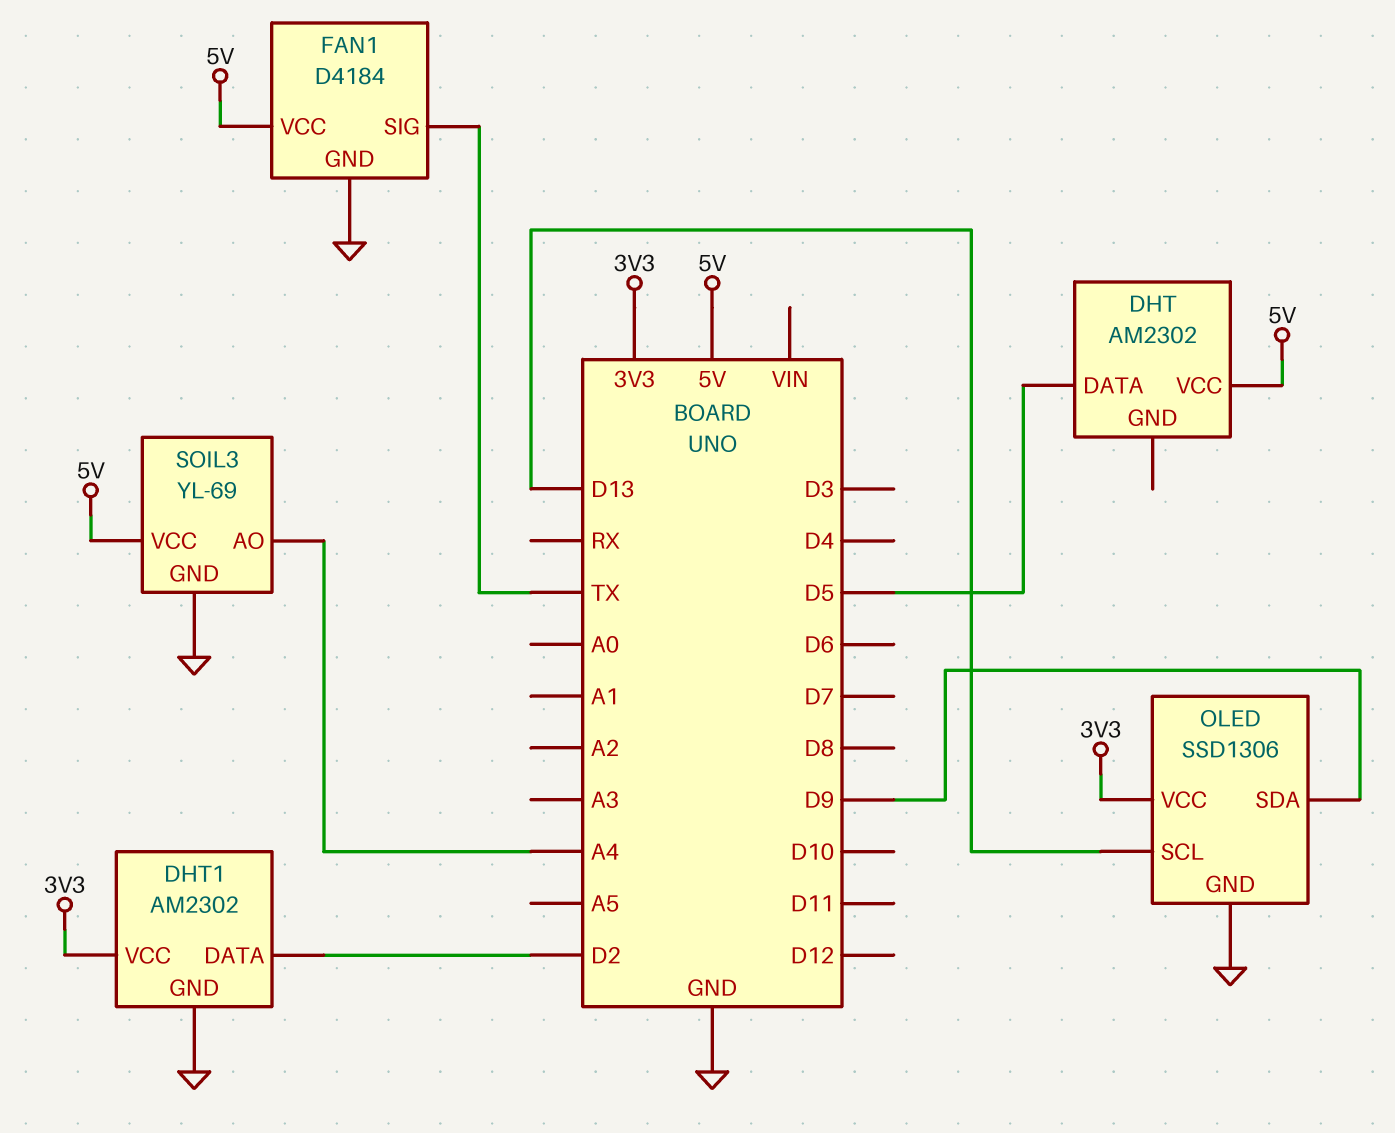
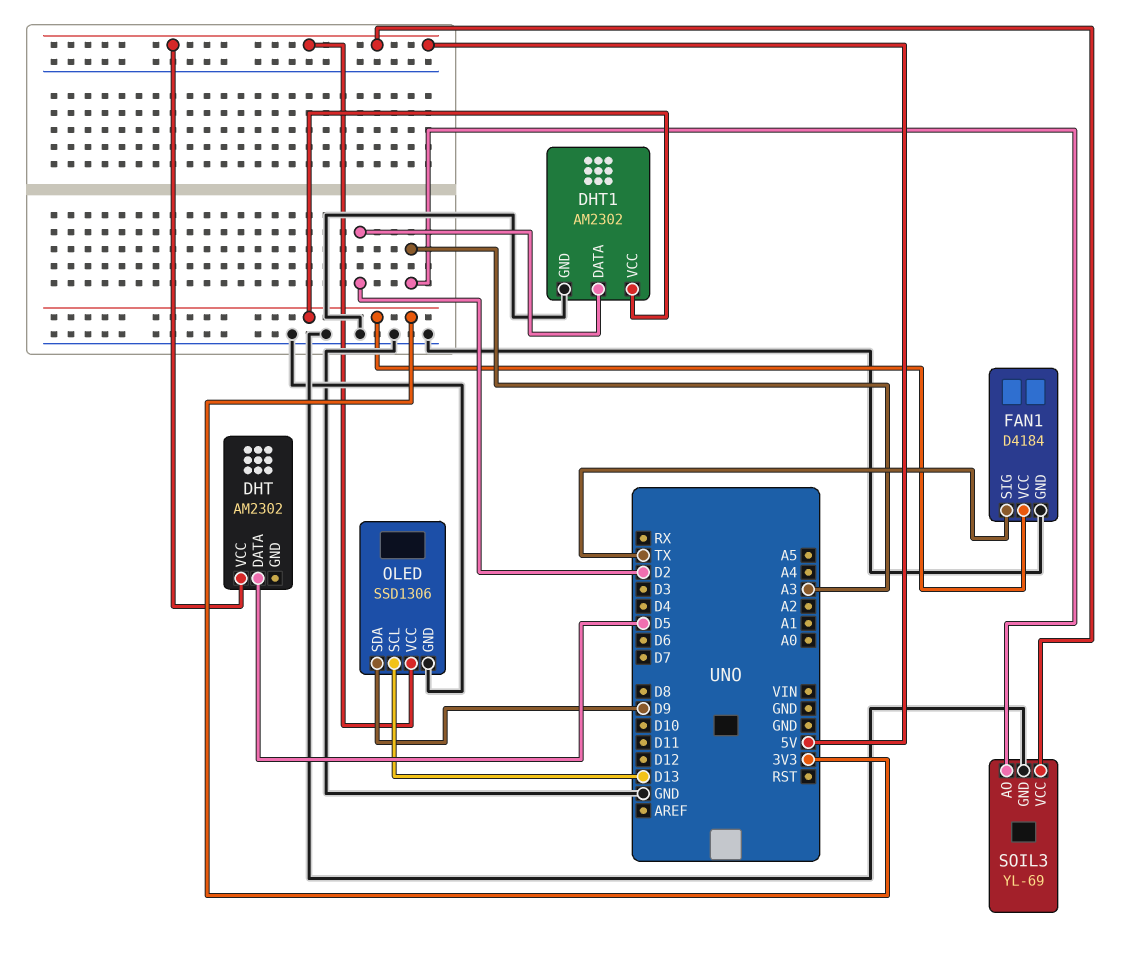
FAN1 pin VCC: 5V -> 3V3
OLED pin VCC: 3V3 -> 5V
SOIL3 pin AO: A4 -> A3

